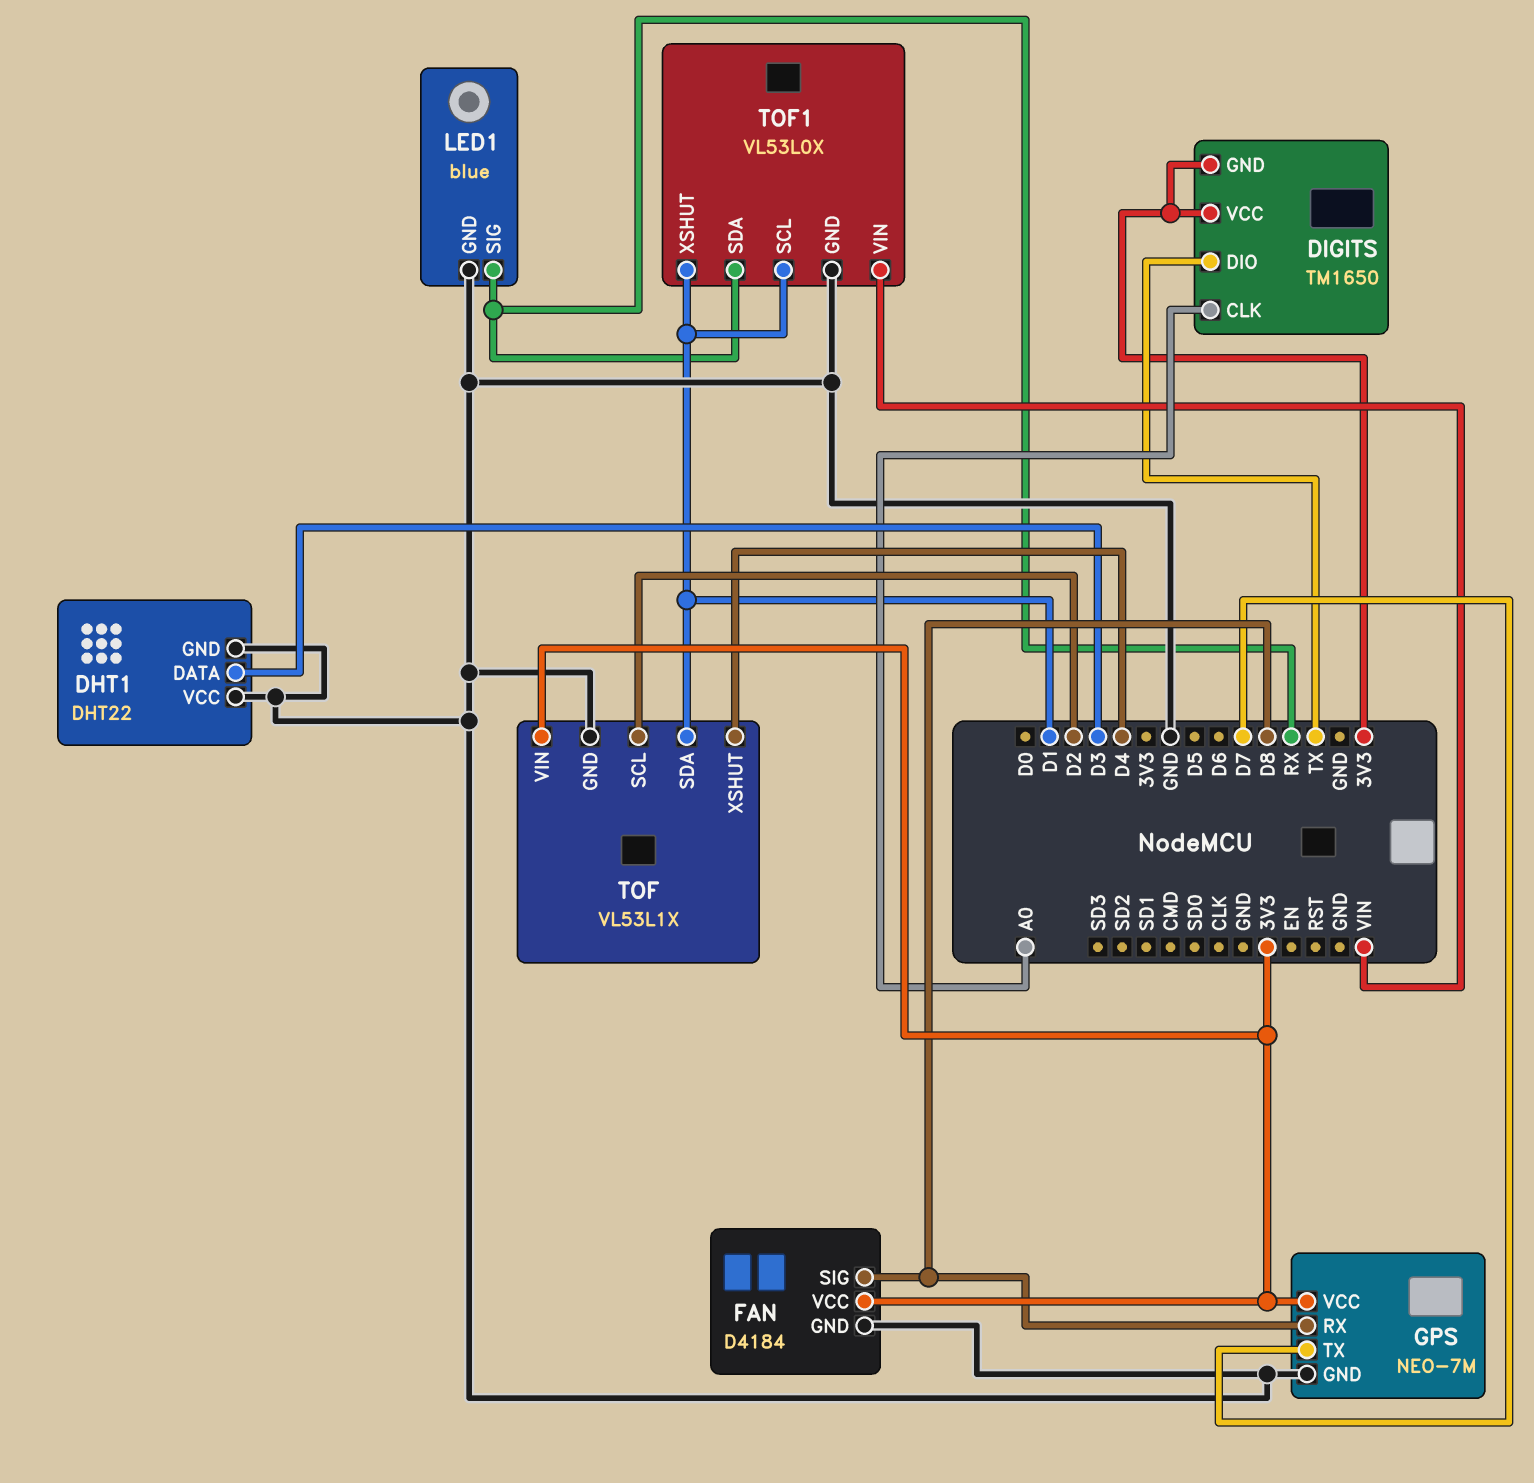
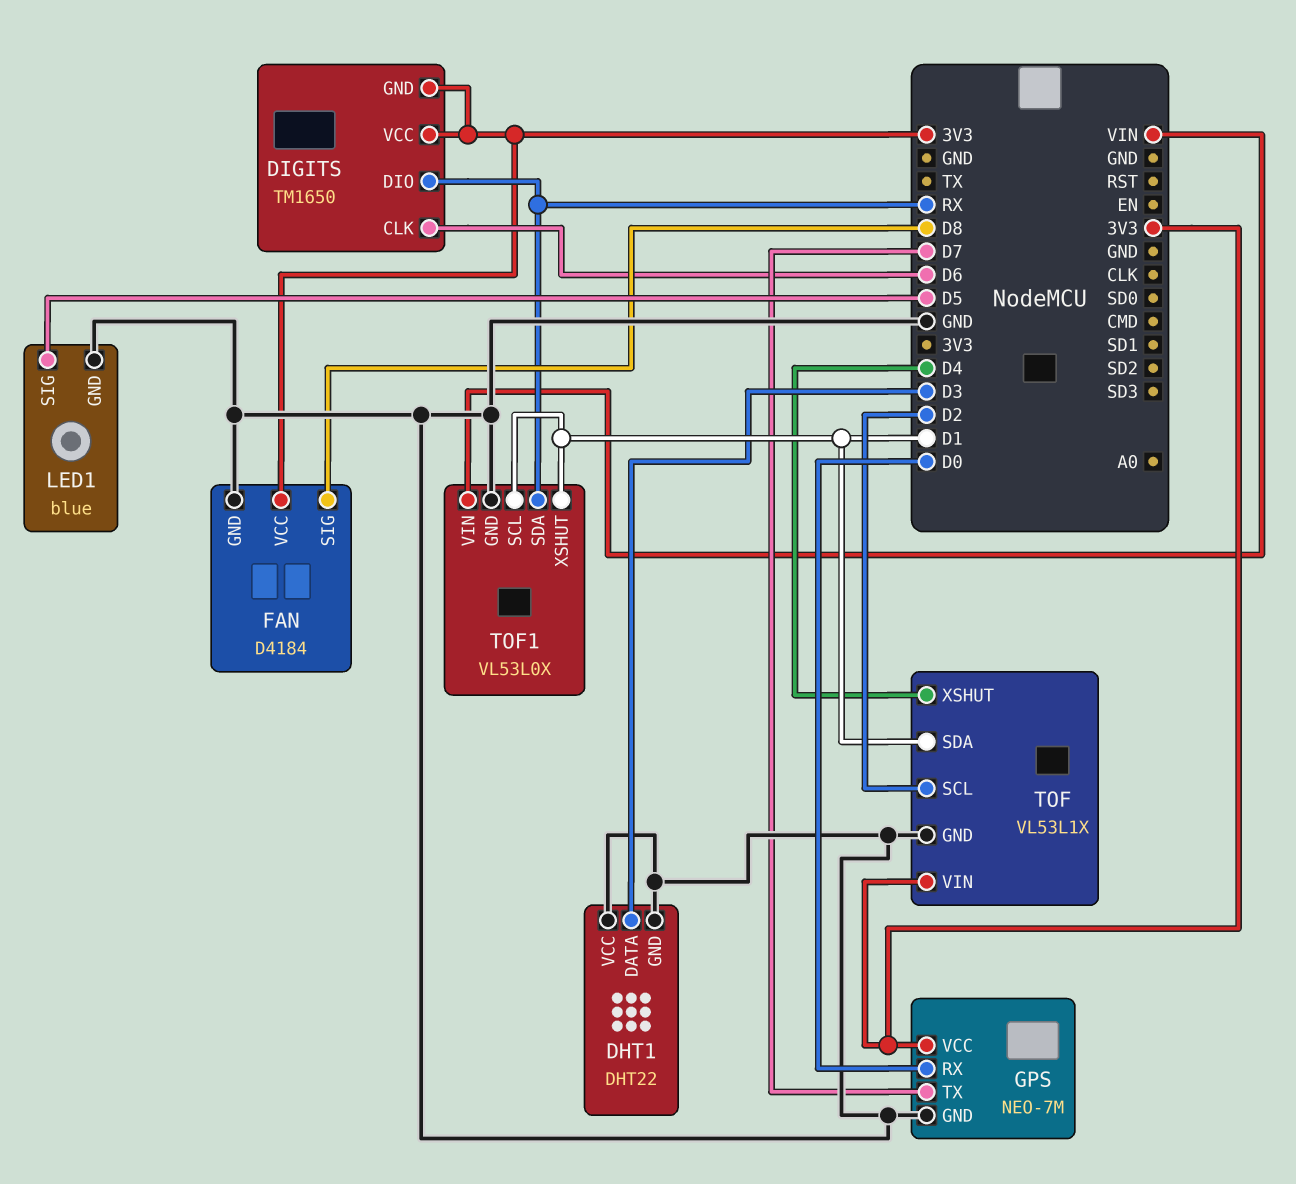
DIGITS pin CLK: A0 -> D6
DIGITS pin DIO: TX -> RX
GPS pin RX: D8 -> D0
LED1 pin SIG: RX -> D5

